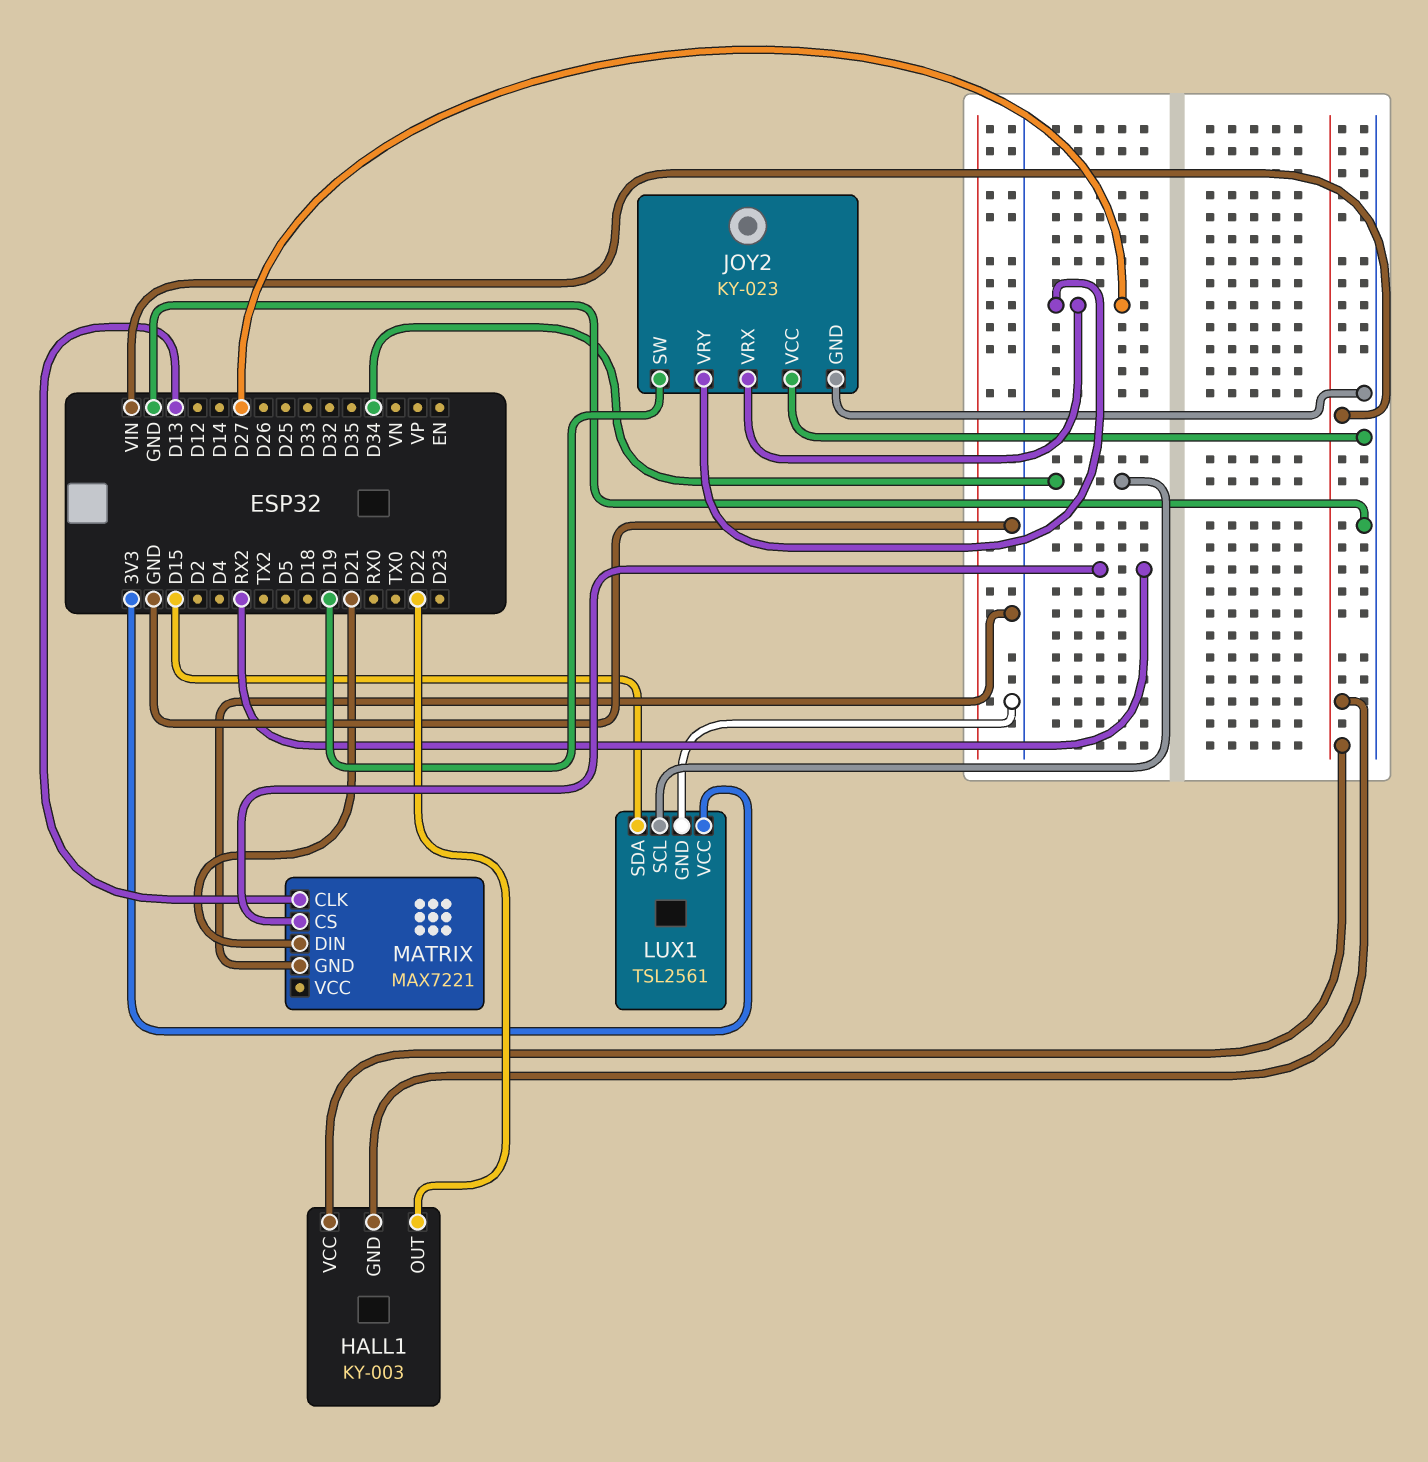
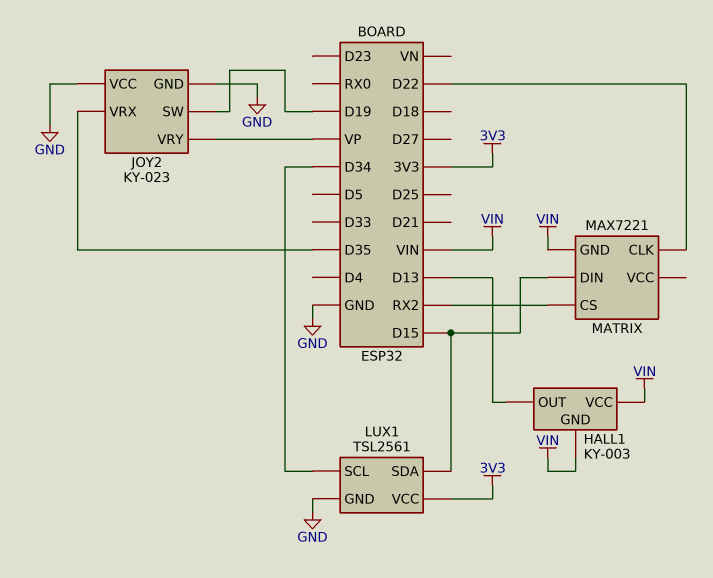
HALL1 pin OUT: D22 -> D13
JOY2 pin VRX: D27 -> D35
JOY2 pin VRY: D27 -> VP
MATRIX pin CLK: D13 -> D22
MATRIX pin DIN: D21 -> D15
MATRIX pin GND: GND -> VIN

